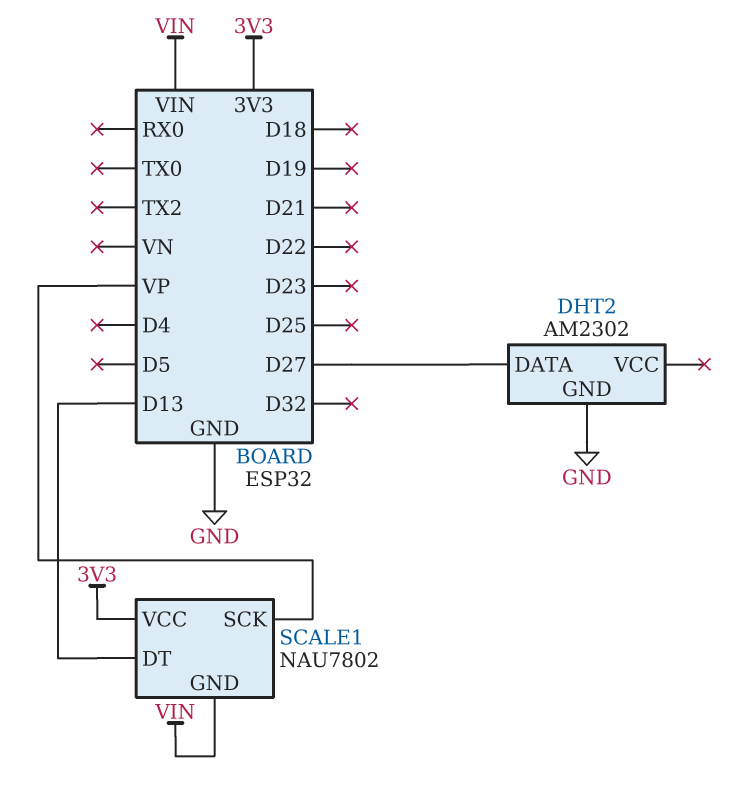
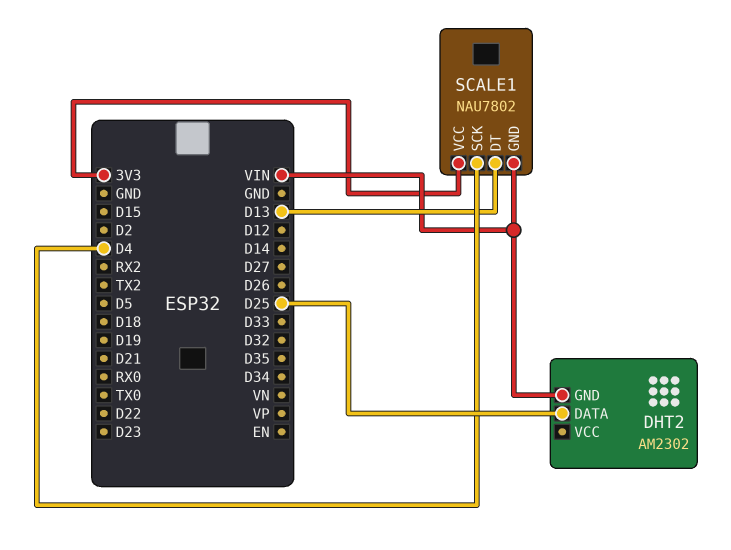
DHT2 pin DATA: D27 -> D25
DHT2 pin GND: GND -> VIN
SCALE1 pin SCK: VP -> D4

